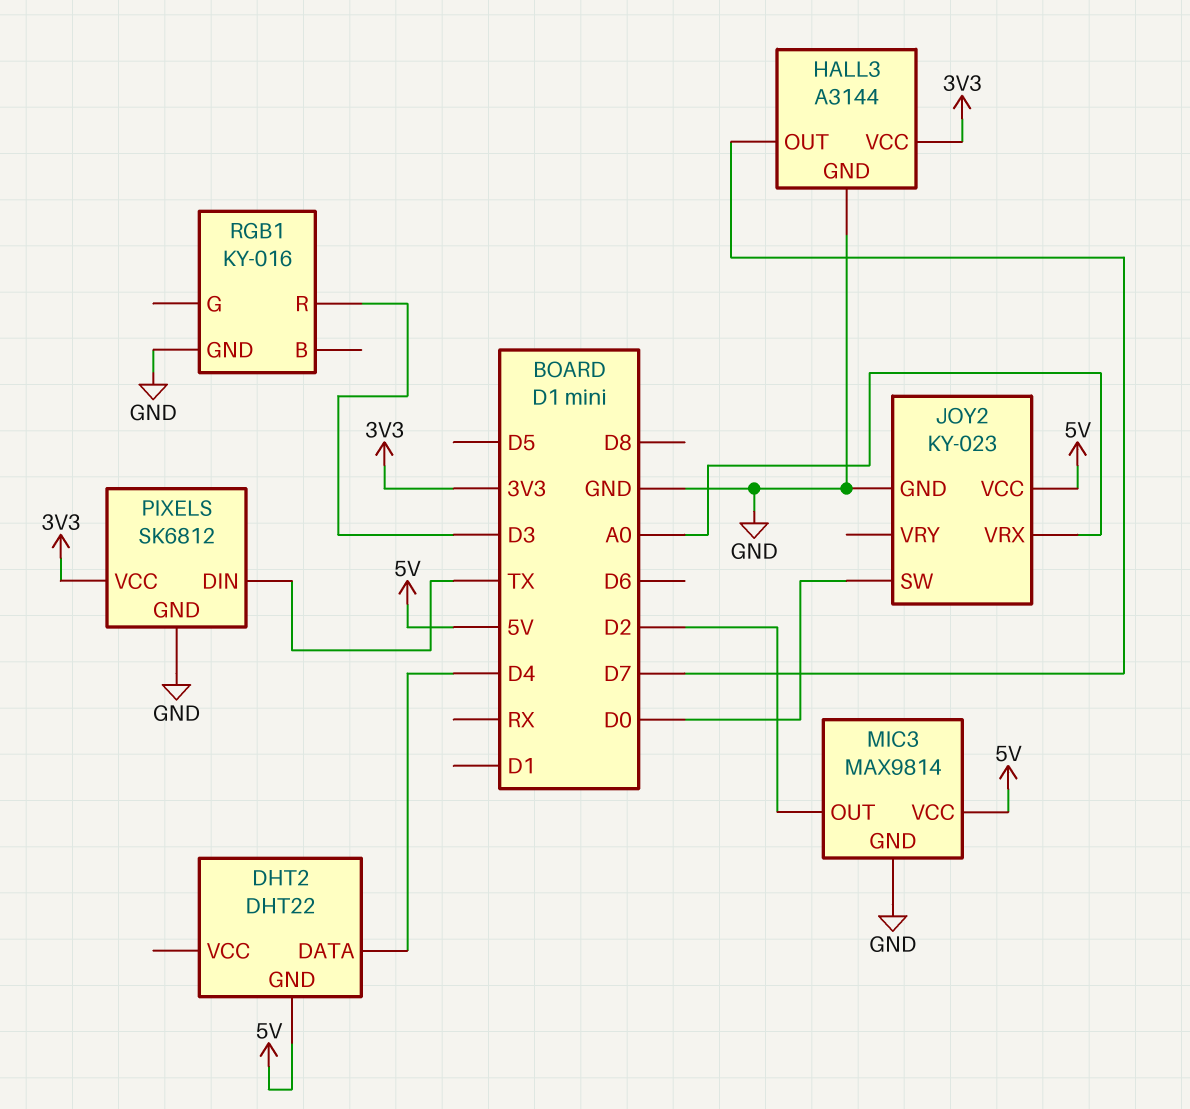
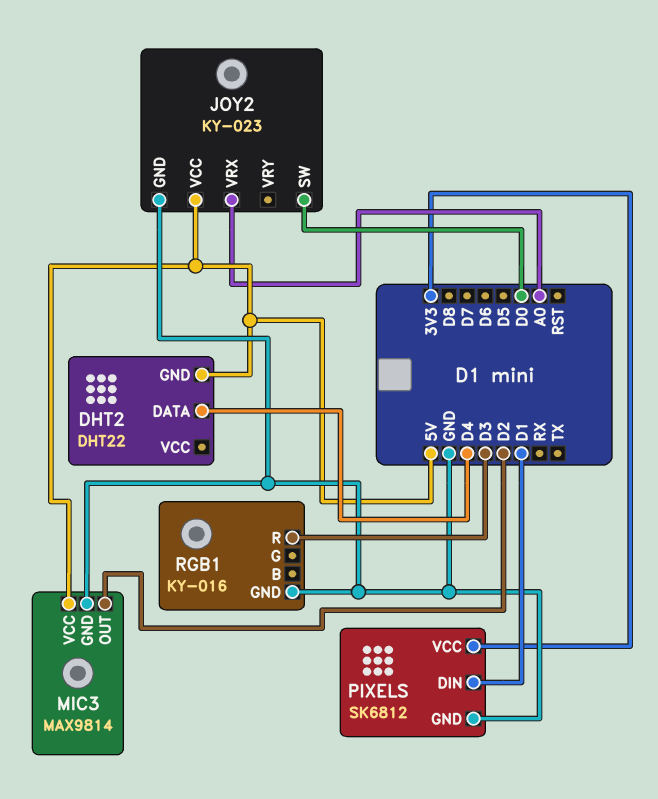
HALL3: A3144 -> none
HALL3 pin GND: GND -> none
HALL3 pin OUT: D7 -> none
HALL3 pin VCC: 3V3 -> none
PIXELS pin DIN: TX -> D1

